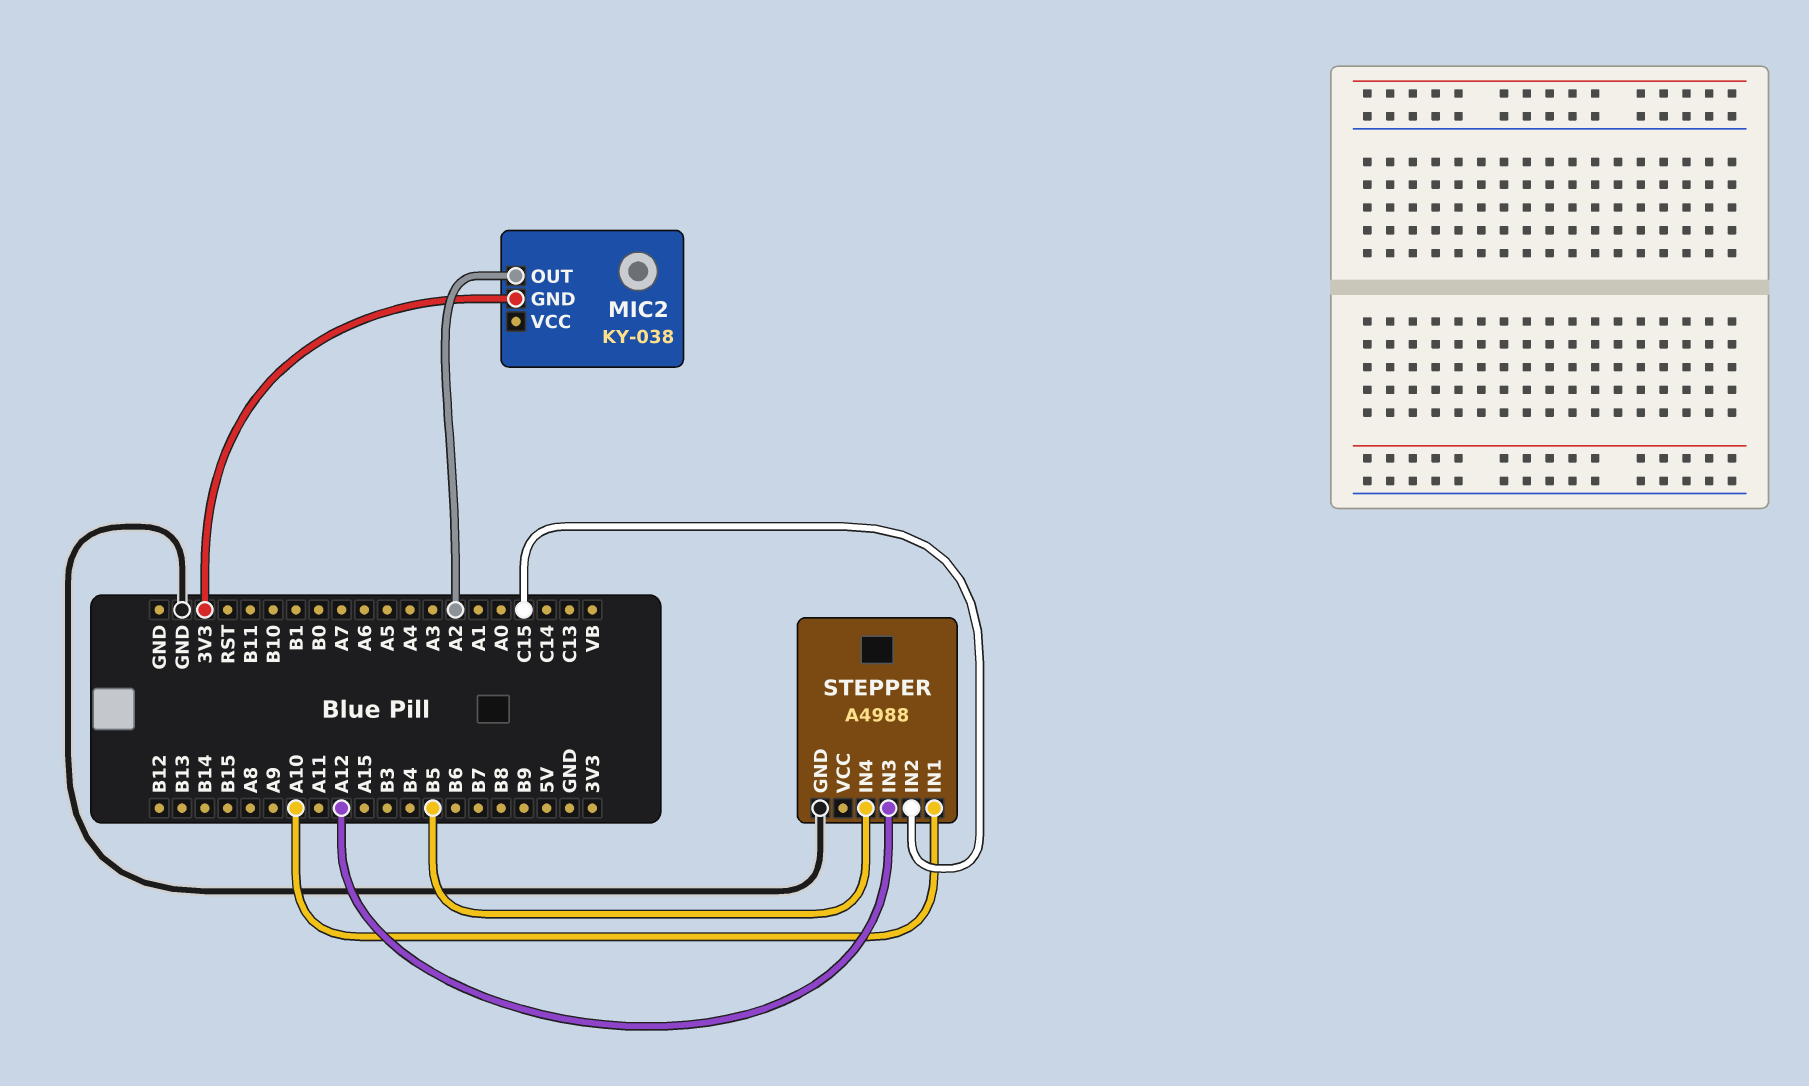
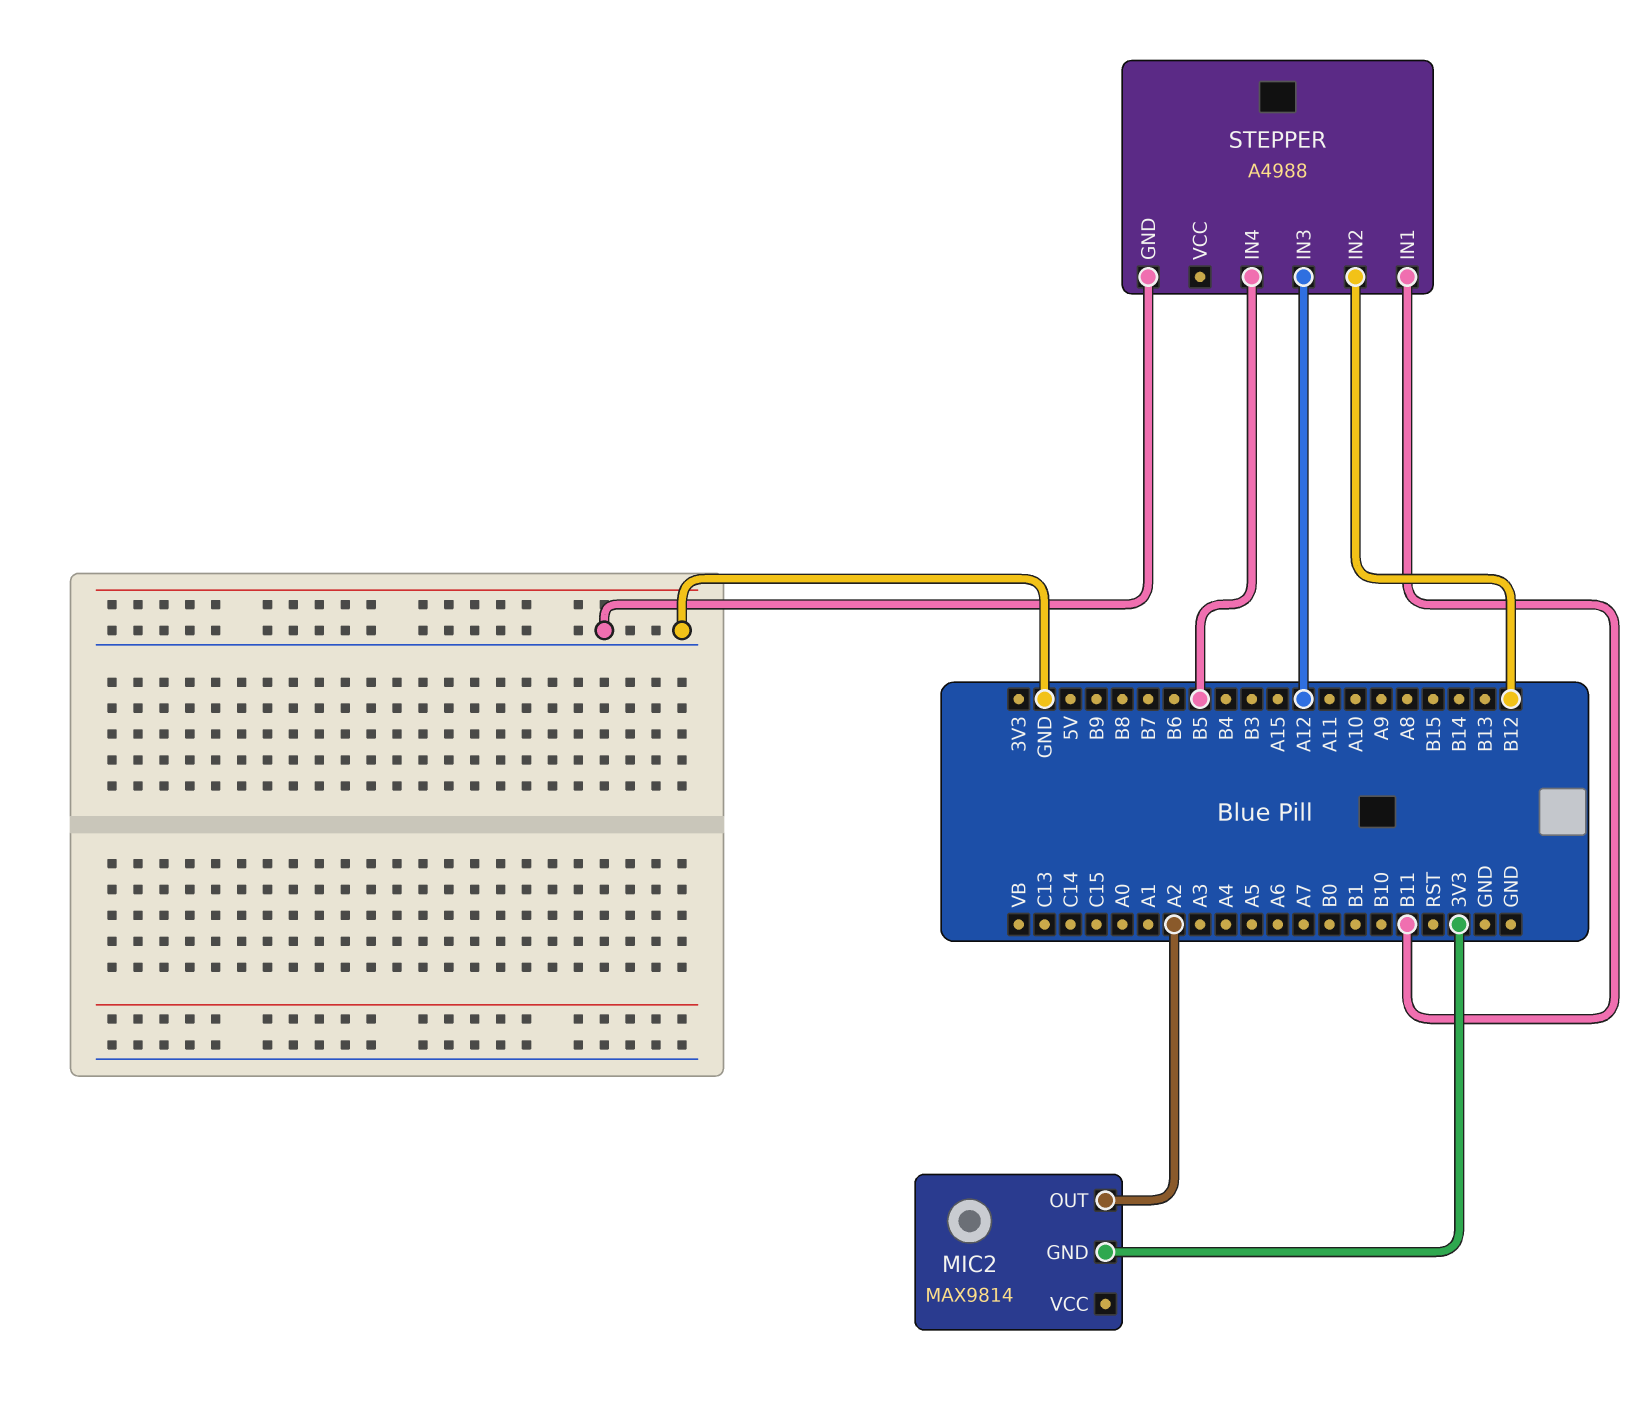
MIC2: KY-038 -> MAX9814
STEPPER pin IN1: A10 -> B11
STEPPER pin IN2: C15 -> B12

